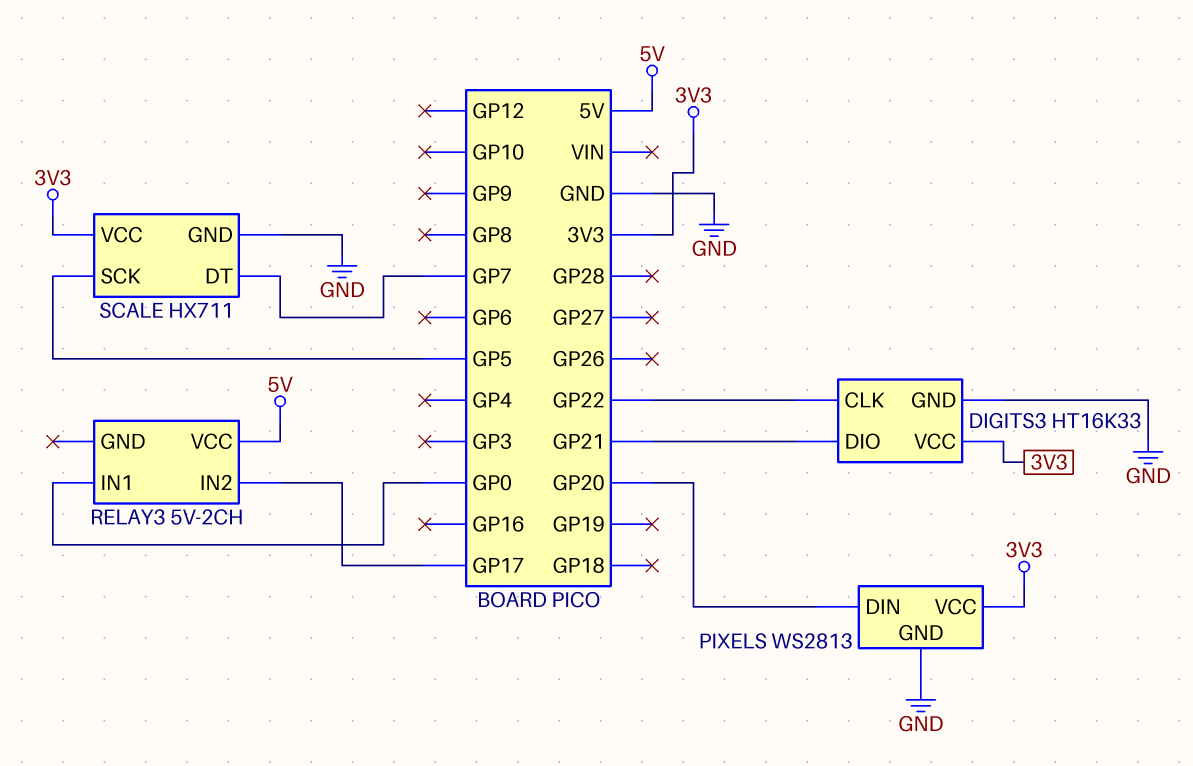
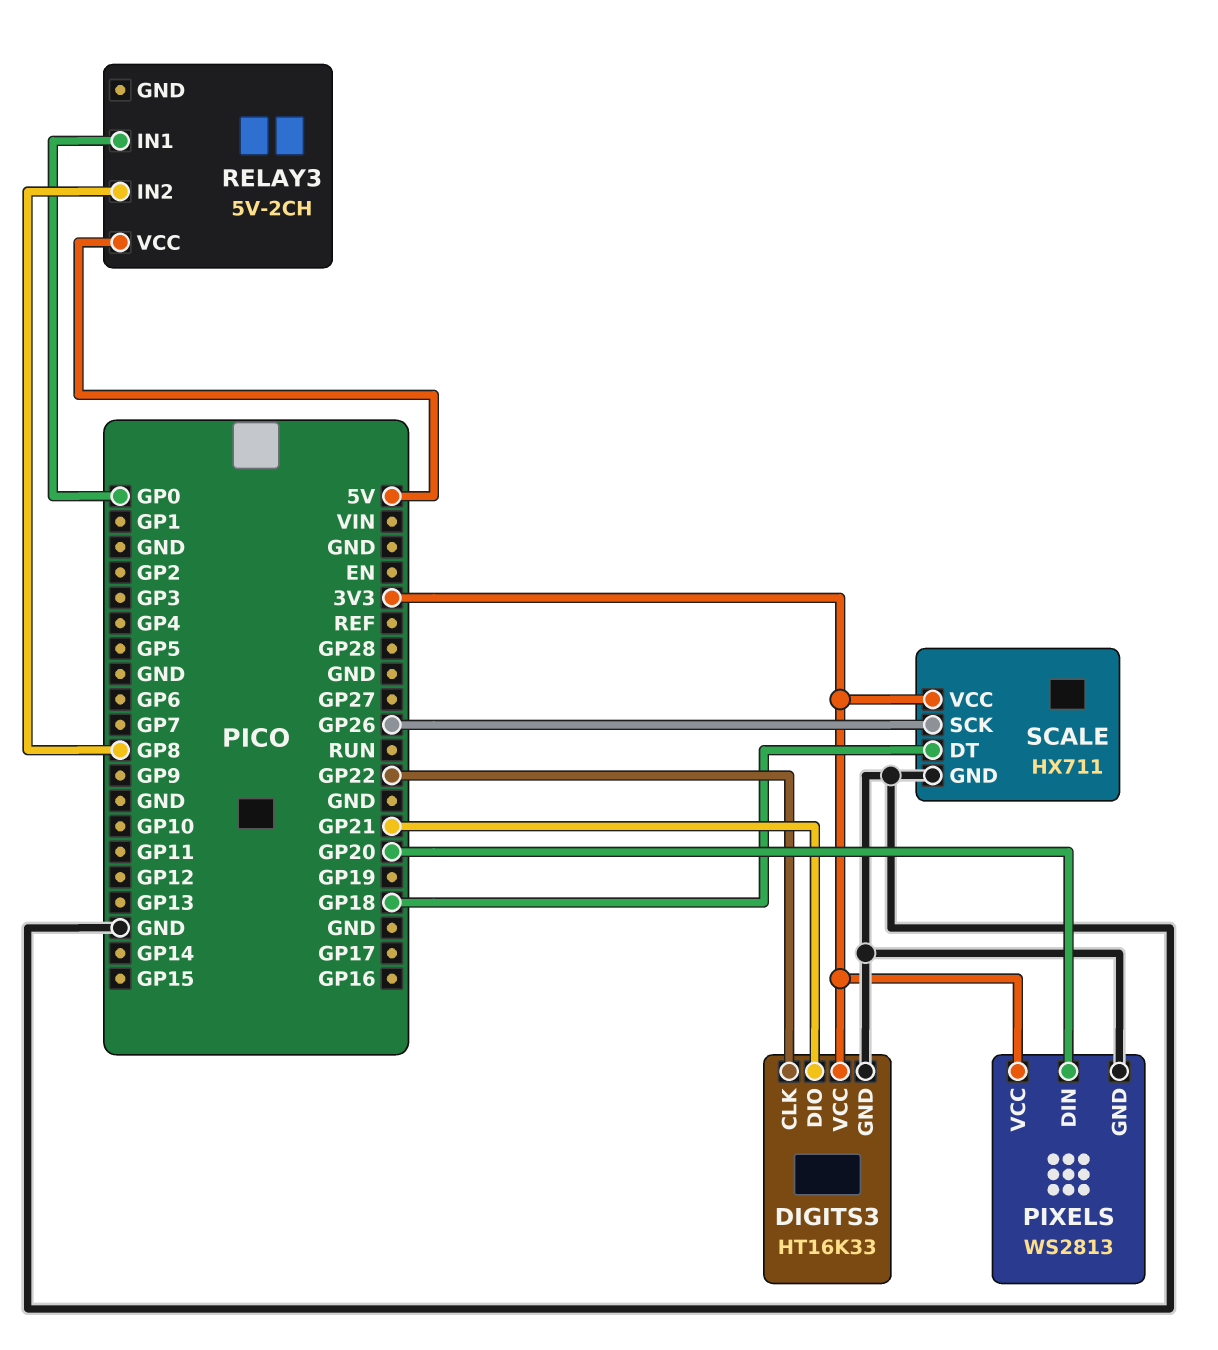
RELAY3 pin IN2: GP17 -> GP8
SCALE pin DT: GP7 -> GP18
SCALE pin SCK: GP5 -> GP26

